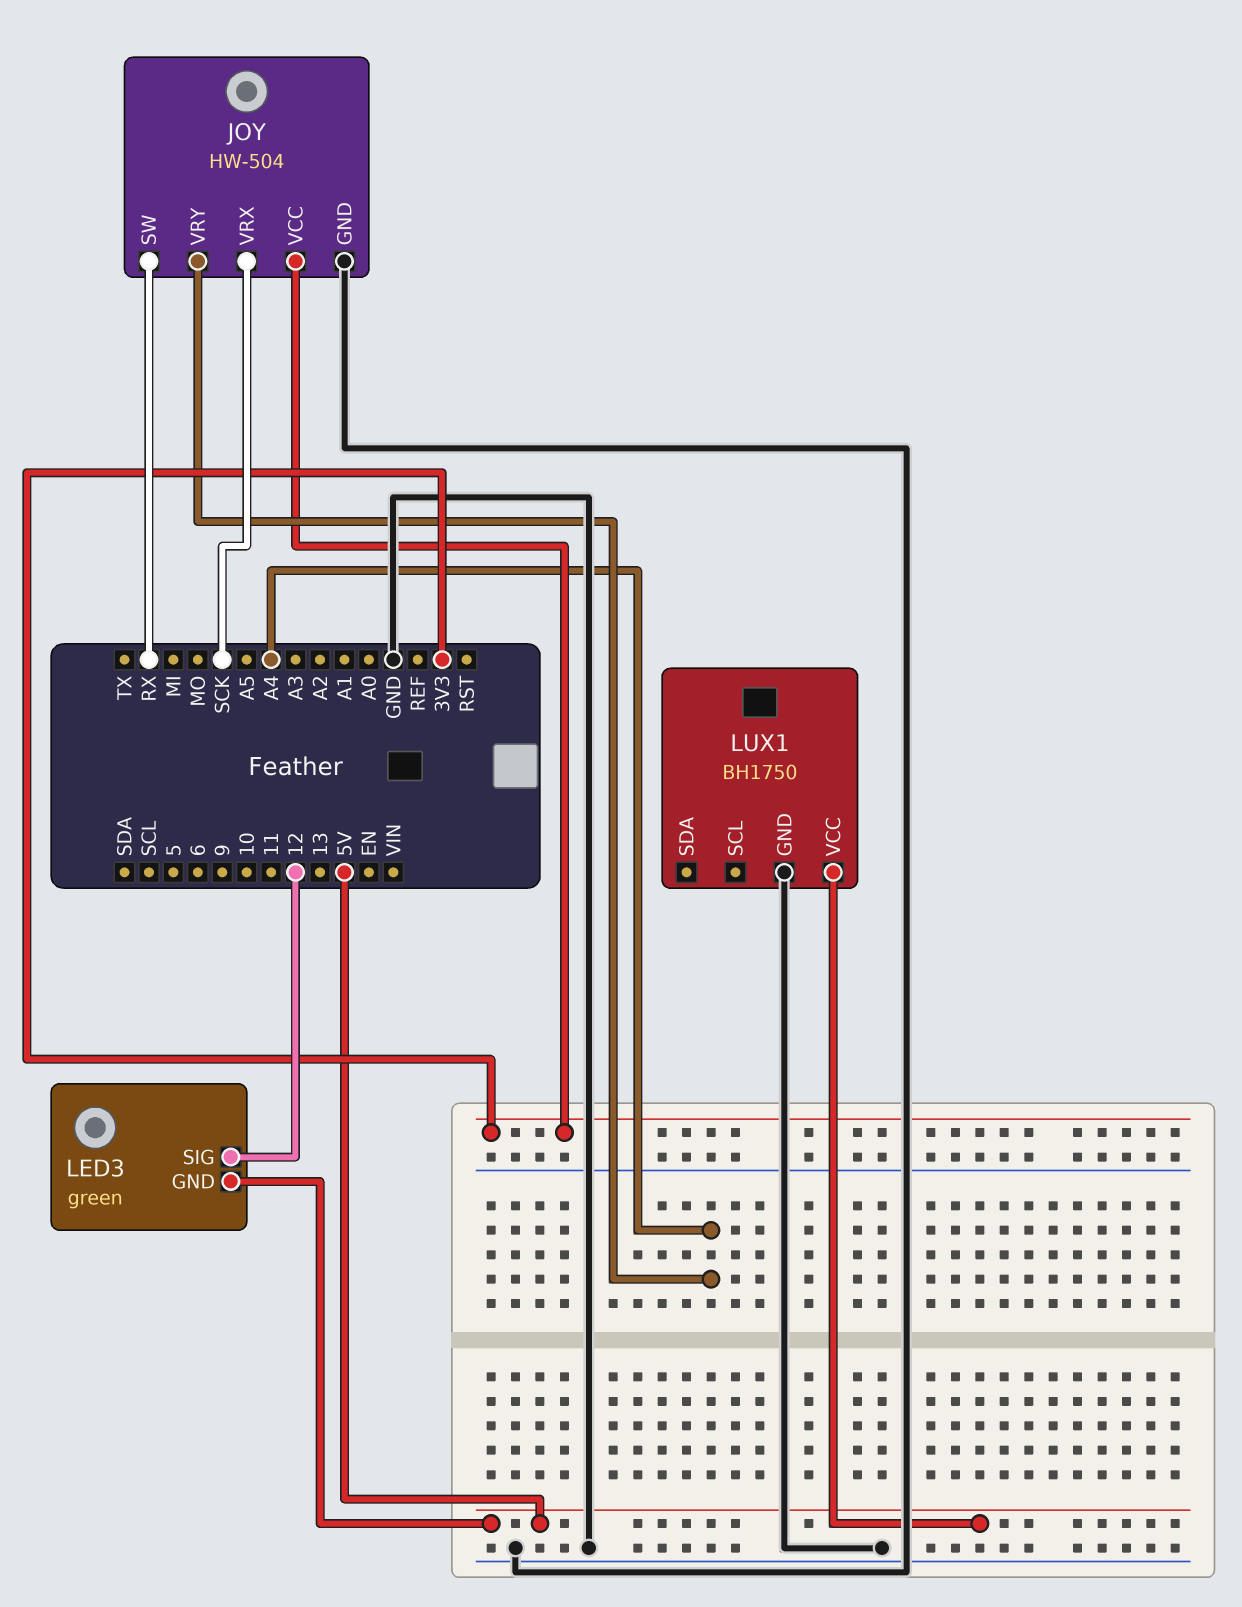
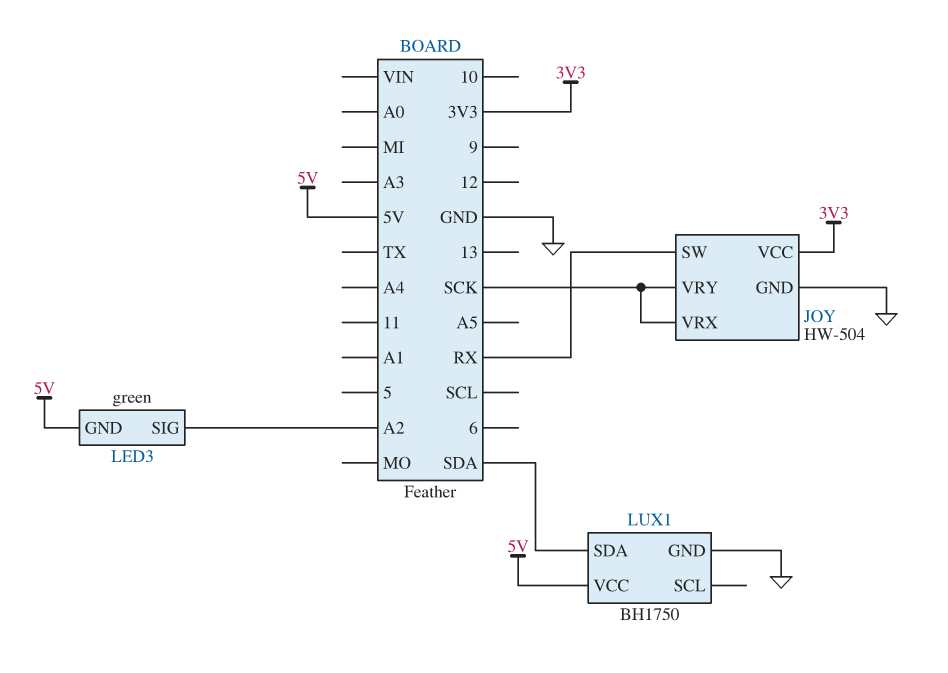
JOY pin VRY: A4 -> SCK
LED3 pin SIG: 12 -> A2
LUX1 pin SDA: none -> SDA

